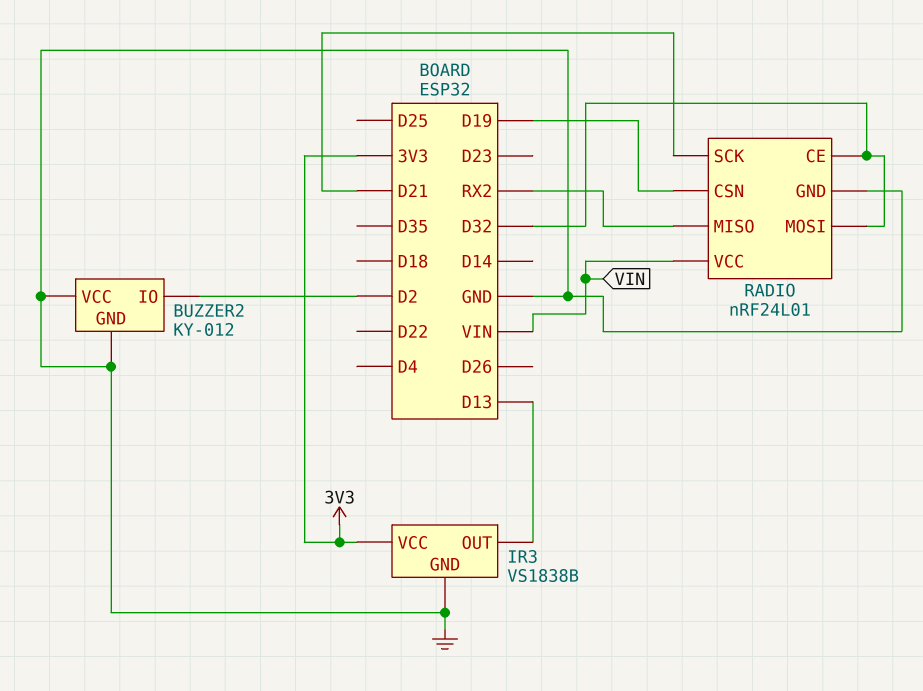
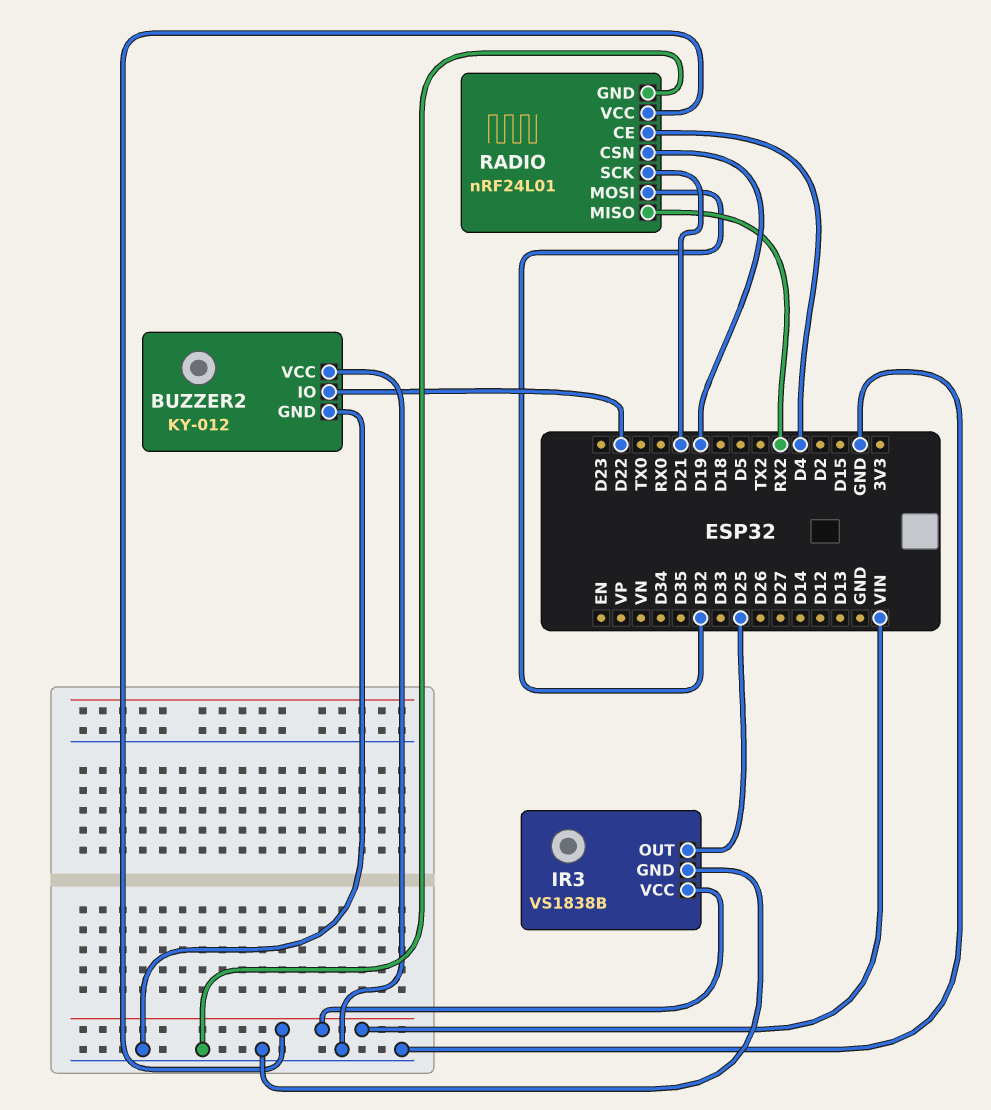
BUZZER2 pin IO: D2 -> D22
IR3 pin OUT: D13 -> D25
IR3 pin VCC: 3V3 -> VIN
RADIO pin CE: D32 -> D4

